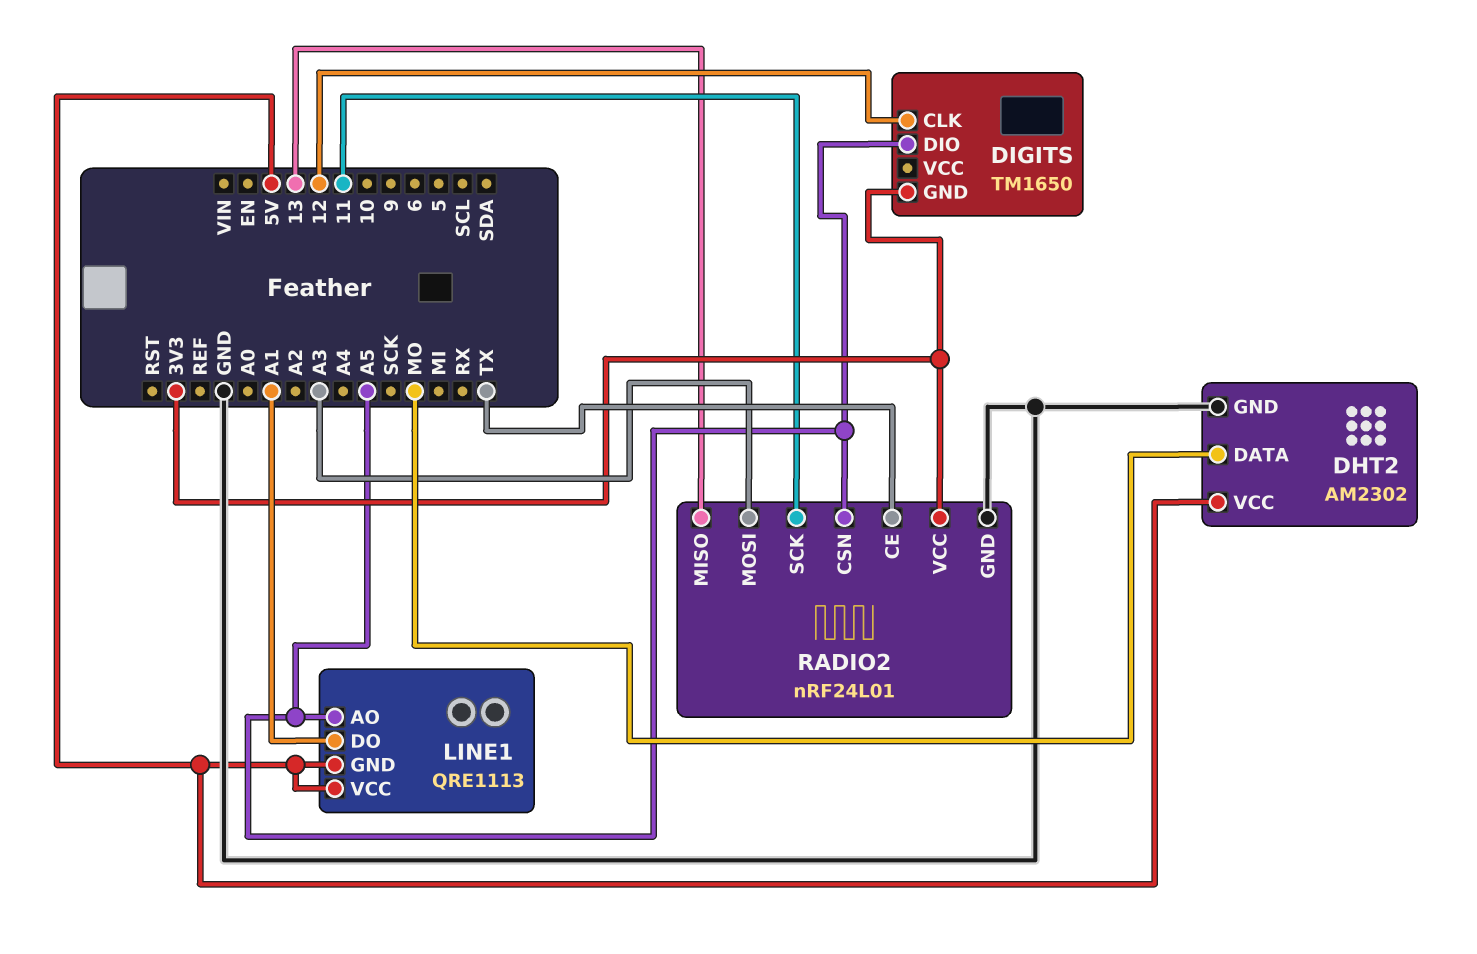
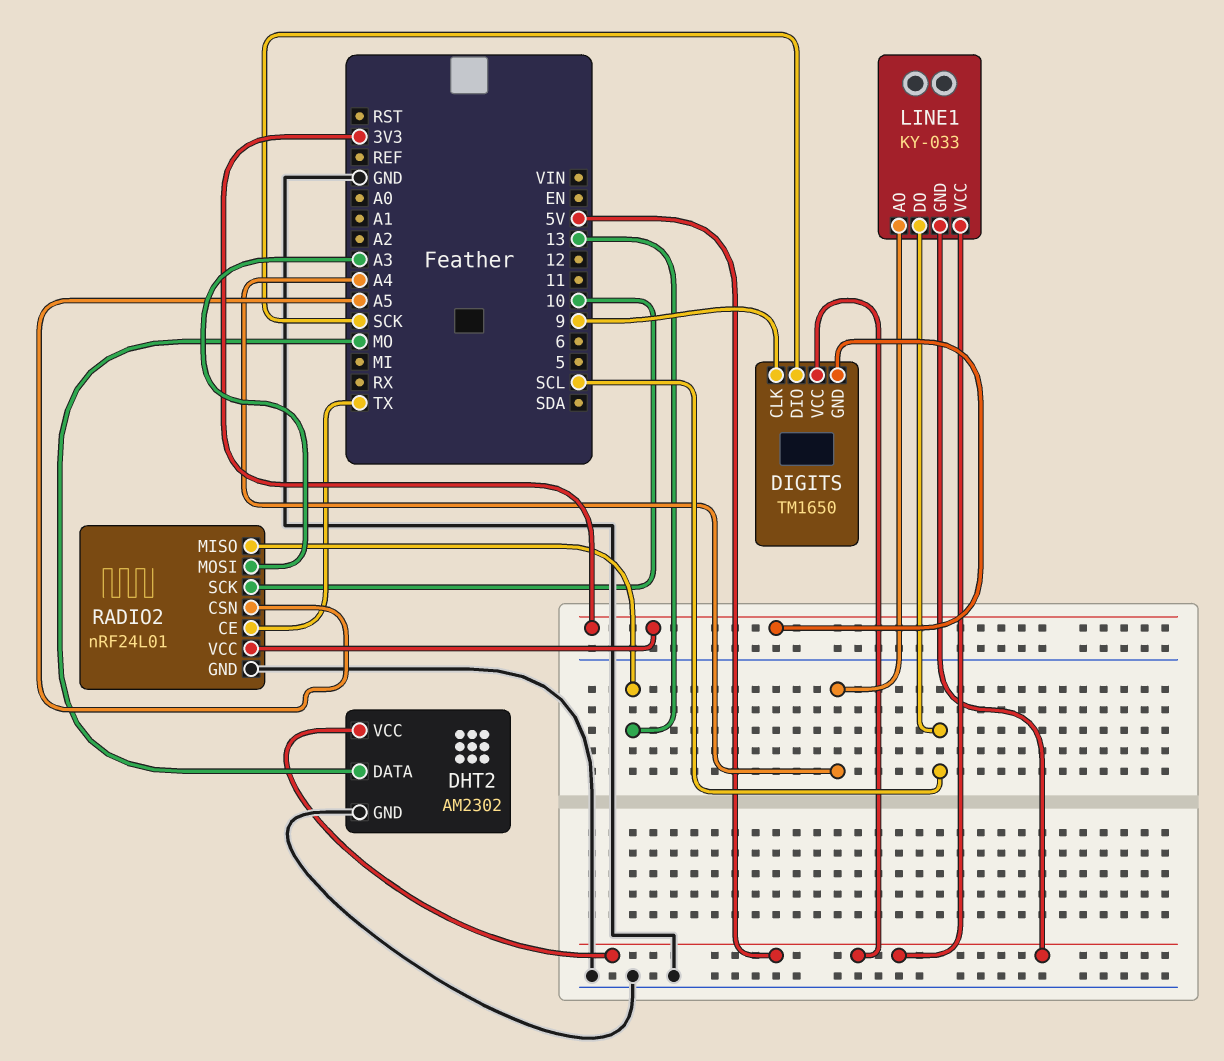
DIGITS pin CLK: 12 -> 9
DIGITS pin DIO: A5 -> SCK
DIGITS pin VCC: none -> 5V
LINE1: QRE1113 -> KY-033
LINE1 pin AO: A5 -> A4
LINE1 pin DO: A1 -> SCL
RADIO2 pin SCK: 11 -> 10

